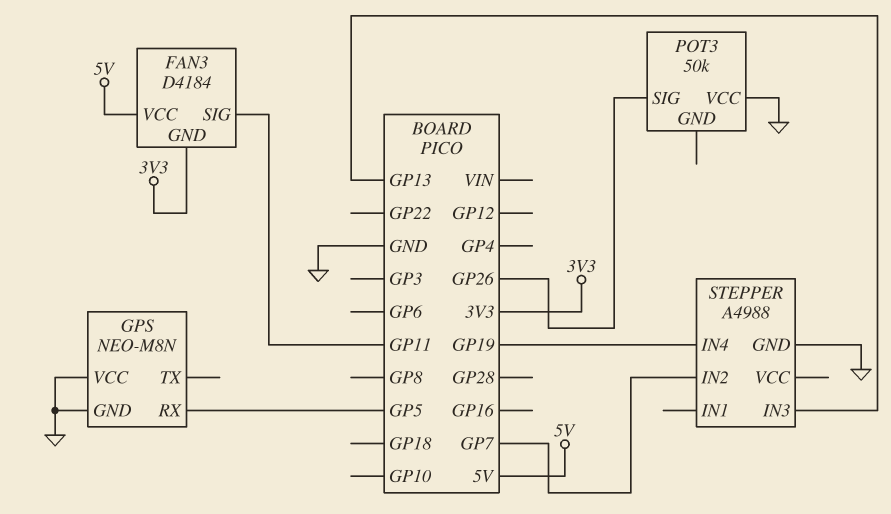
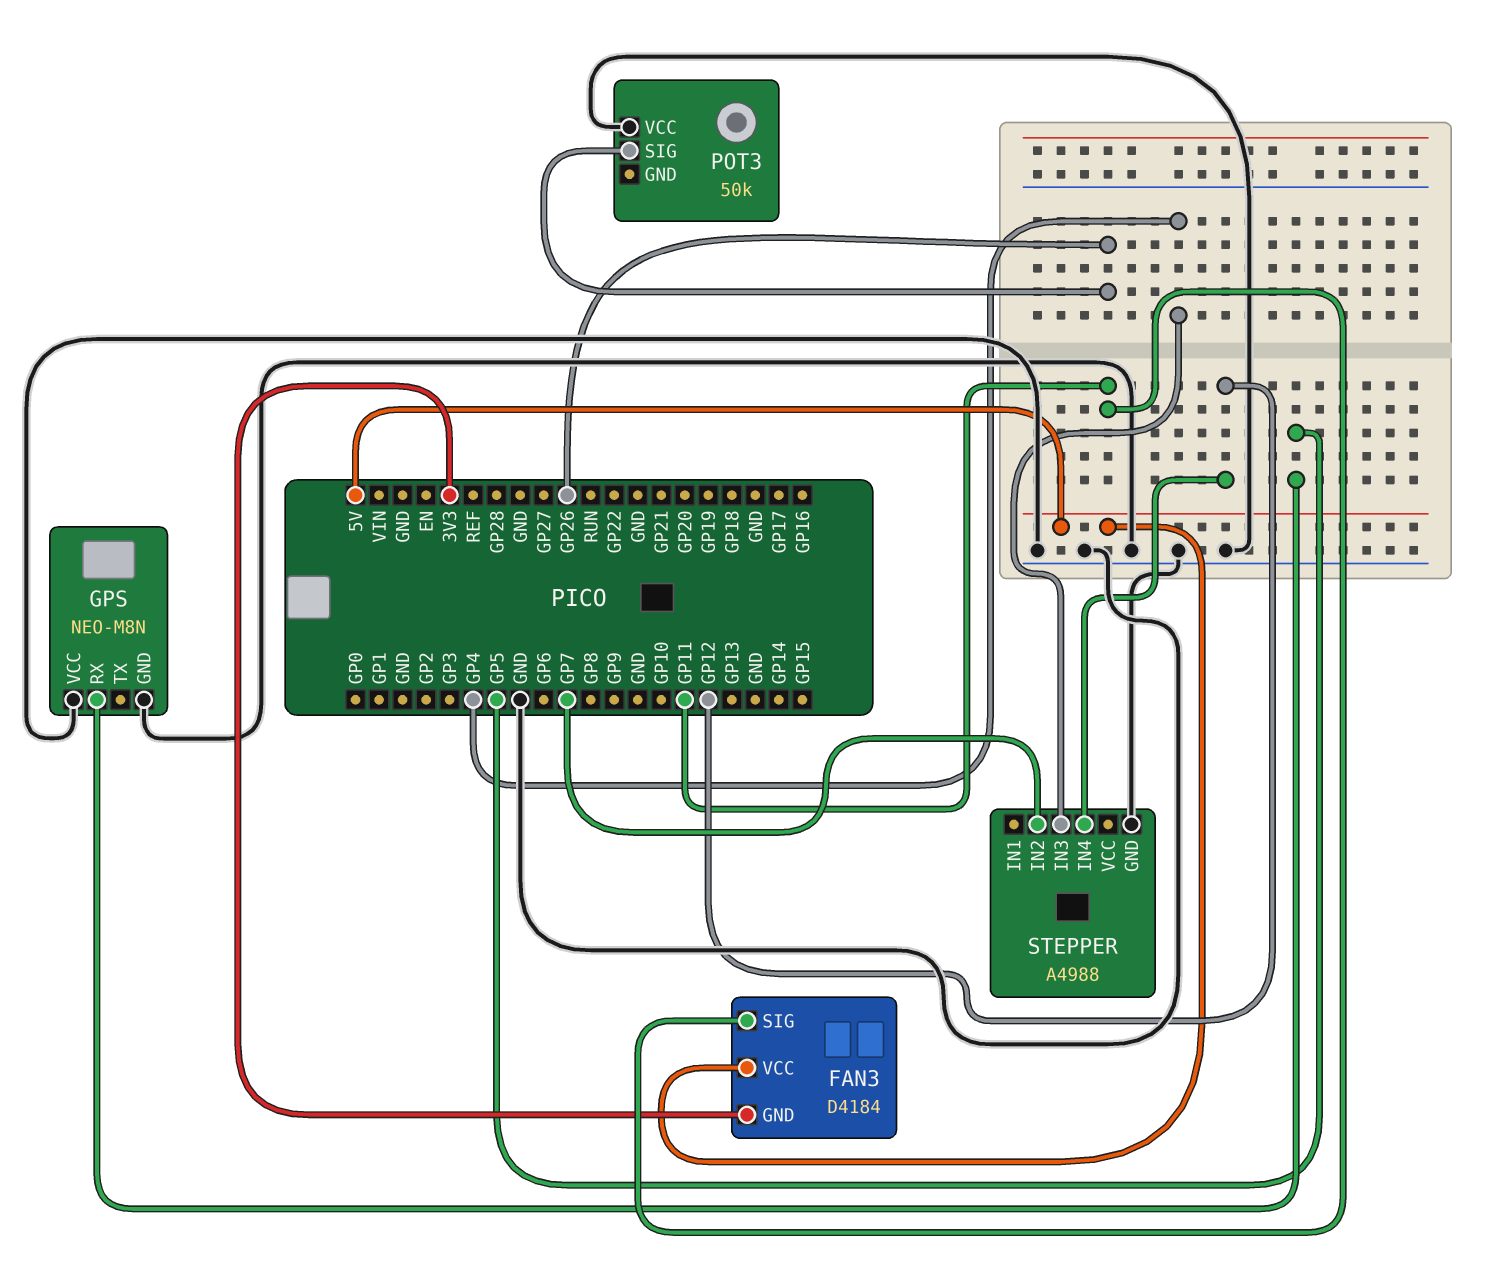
STEPPER pin IN3: GP13 -> GP4
STEPPER pin IN4: GP19 -> GP12

